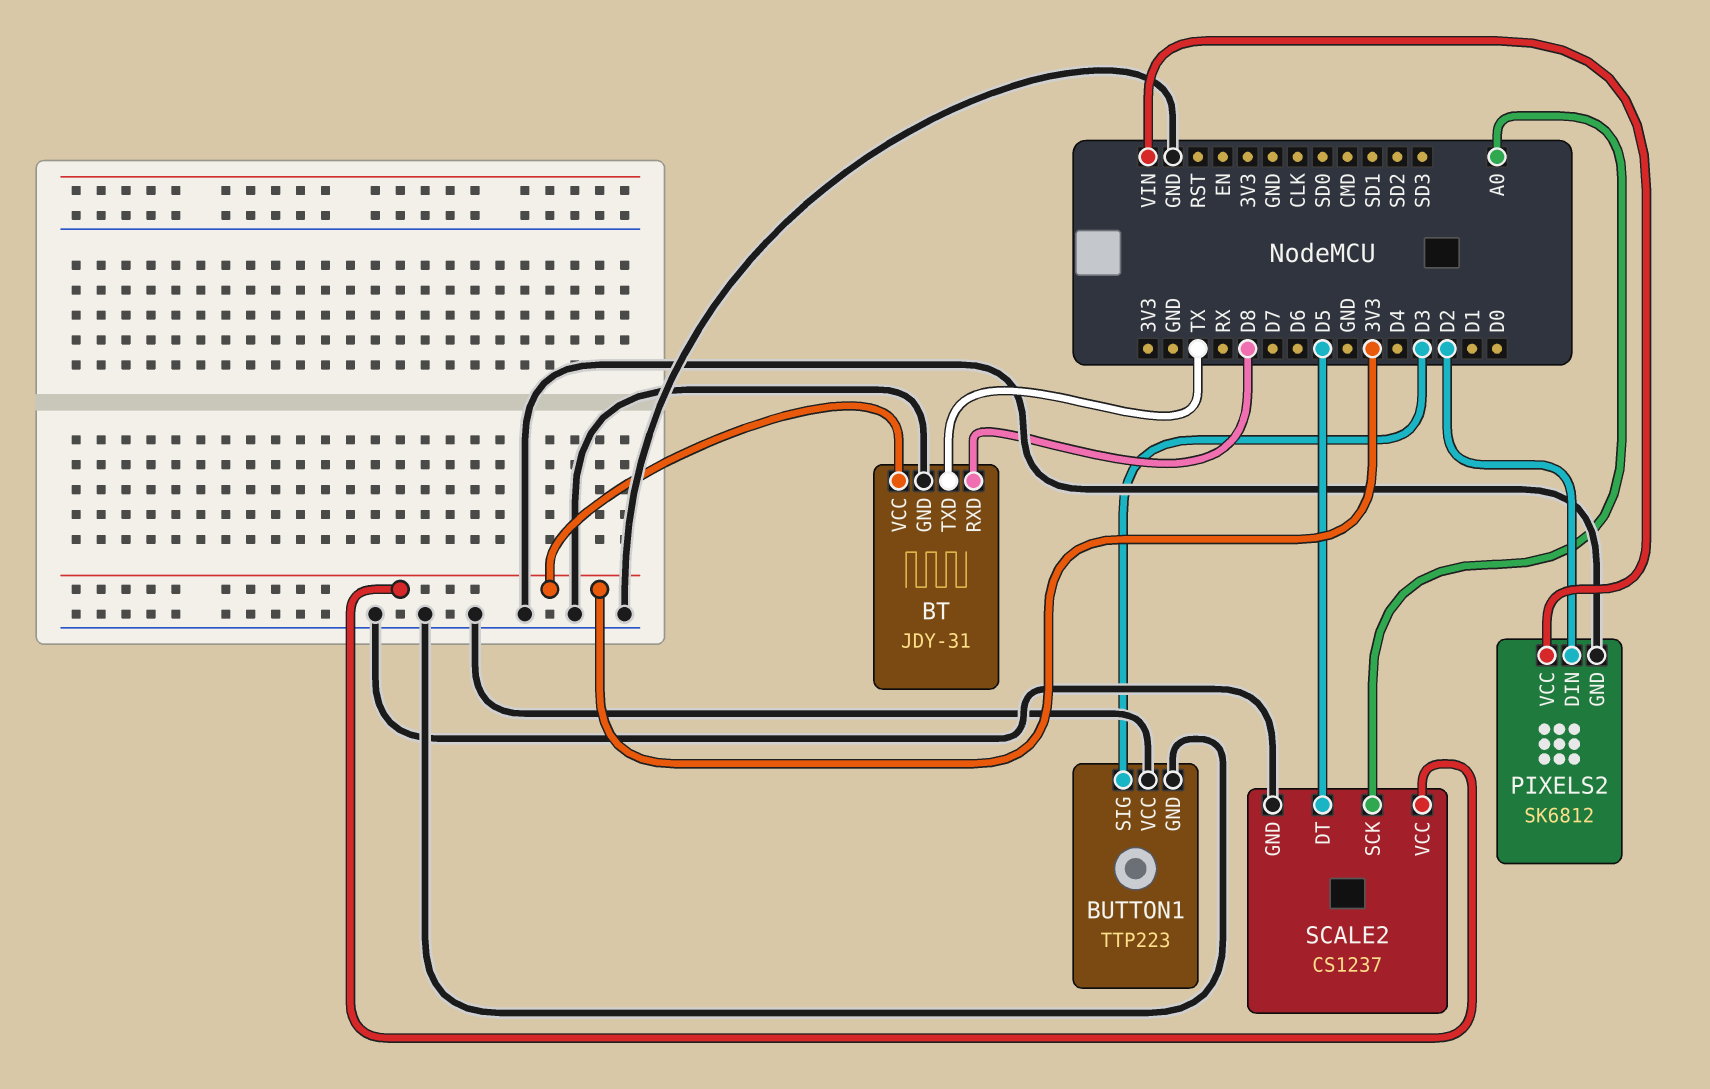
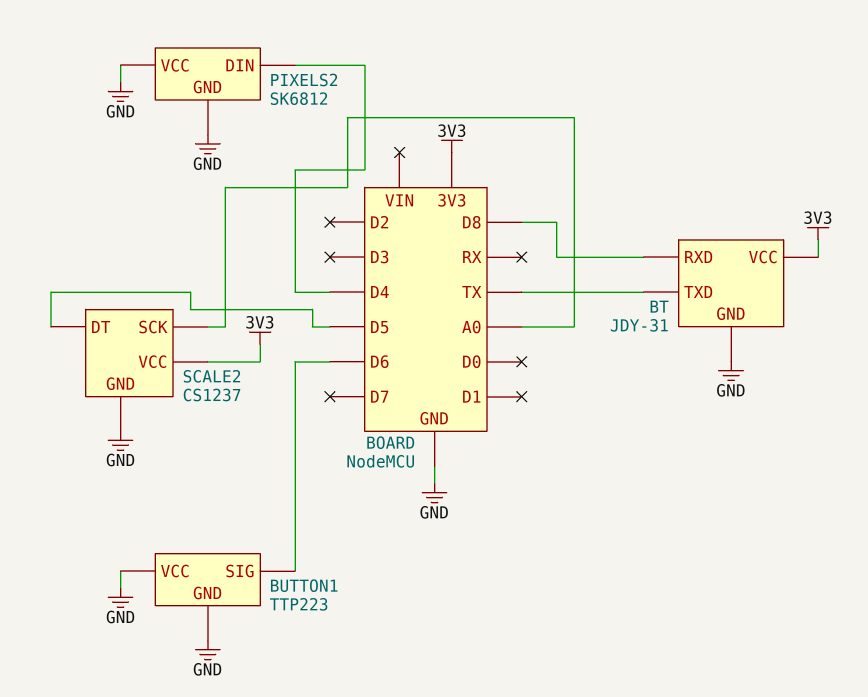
BUTTON1 pin SIG: D3 -> D6
PIXELS2 pin DIN: D2 -> D4
PIXELS2 pin VCC: VIN -> GND

